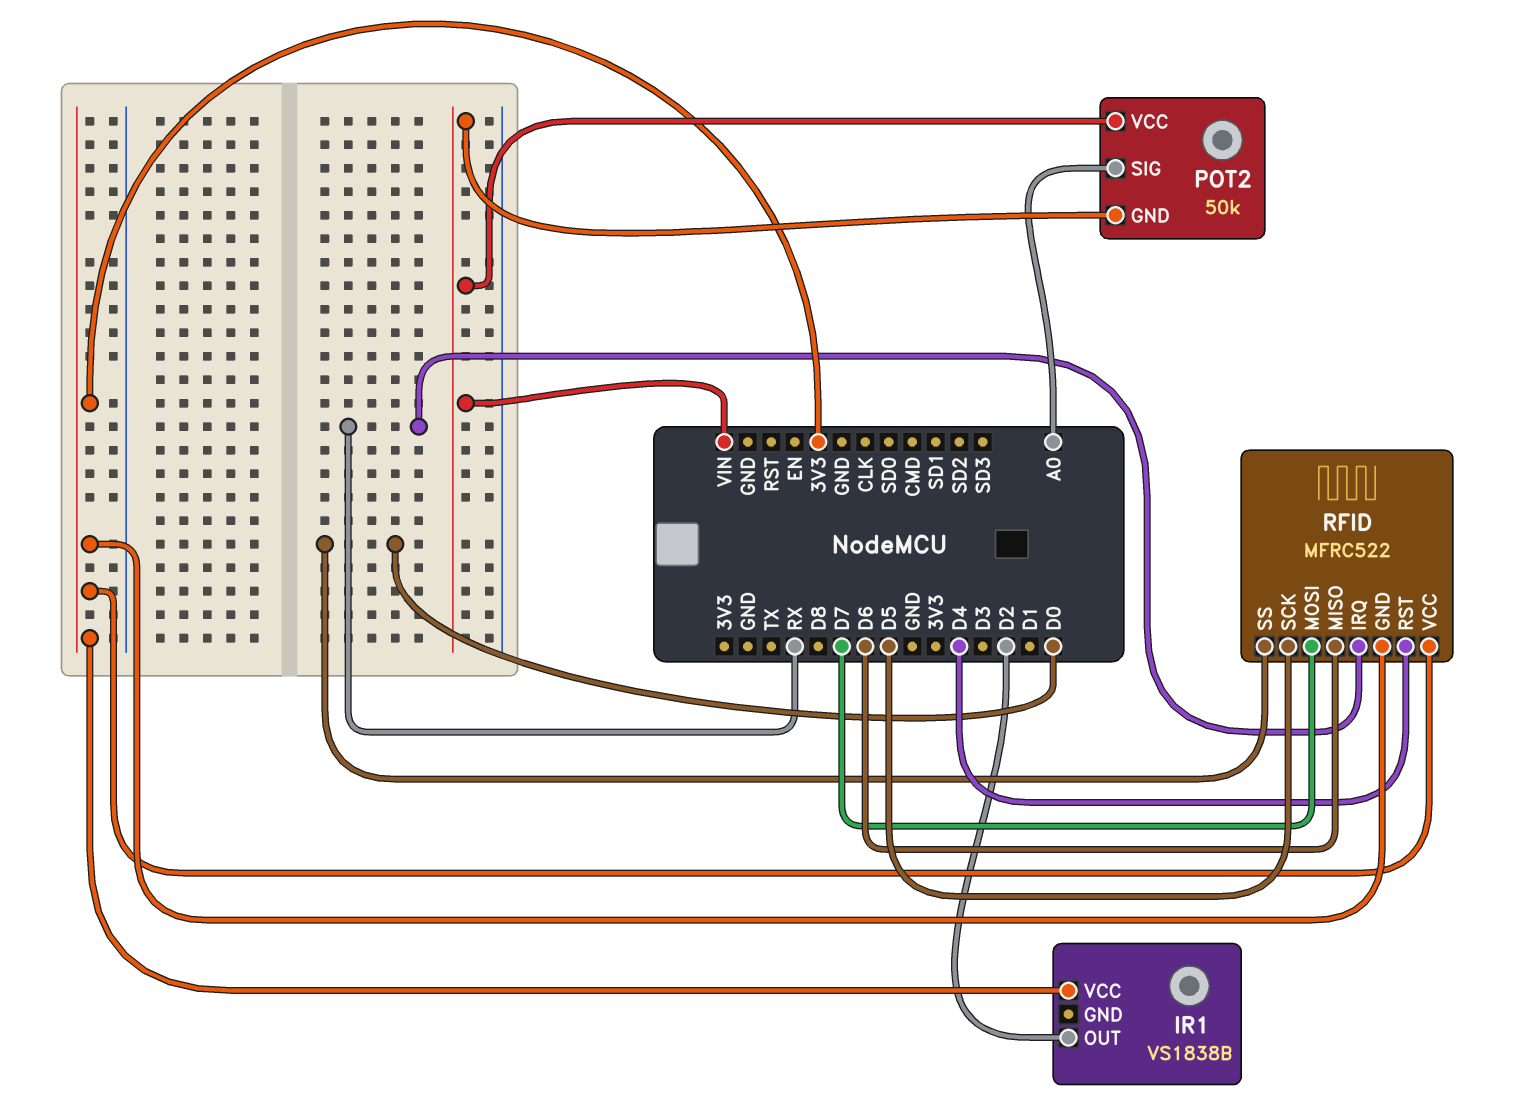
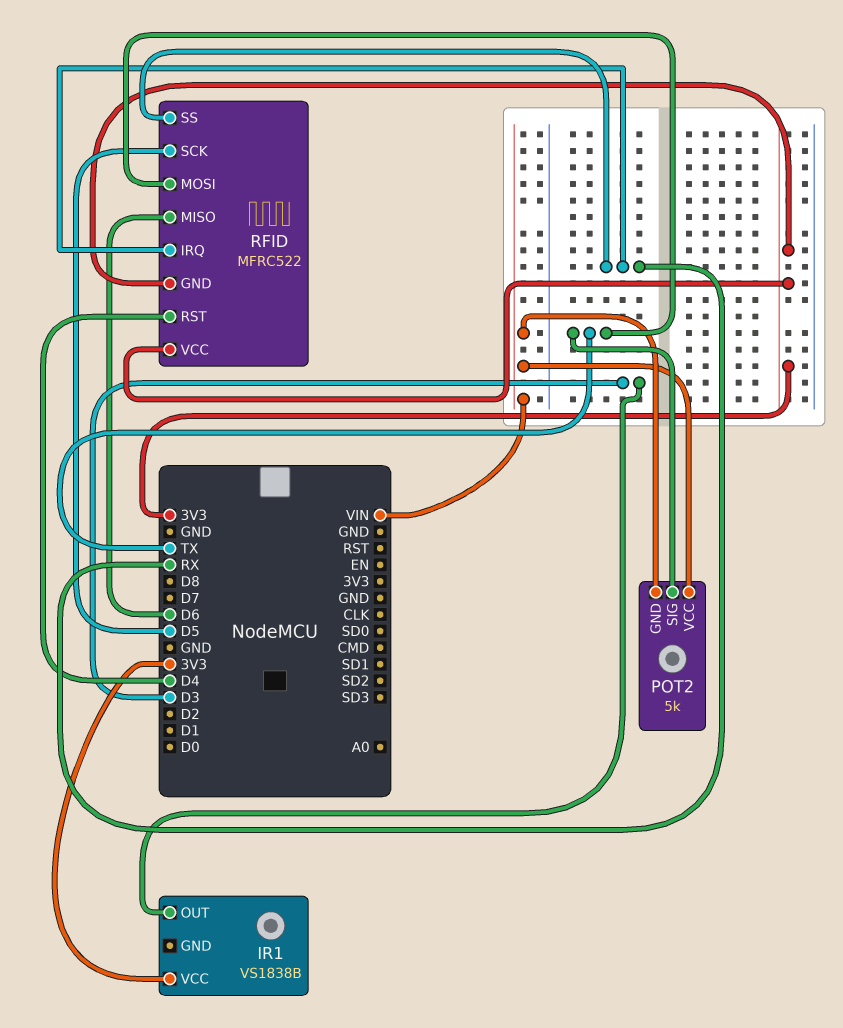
IR1 pin OUT: D2 -> D3
POT2: 50k -> 5k
POT2 pin SIG: A0 -> TX
RFID pin MOSI: D7 -> TX
RFID pin SS: D0 -> RX

